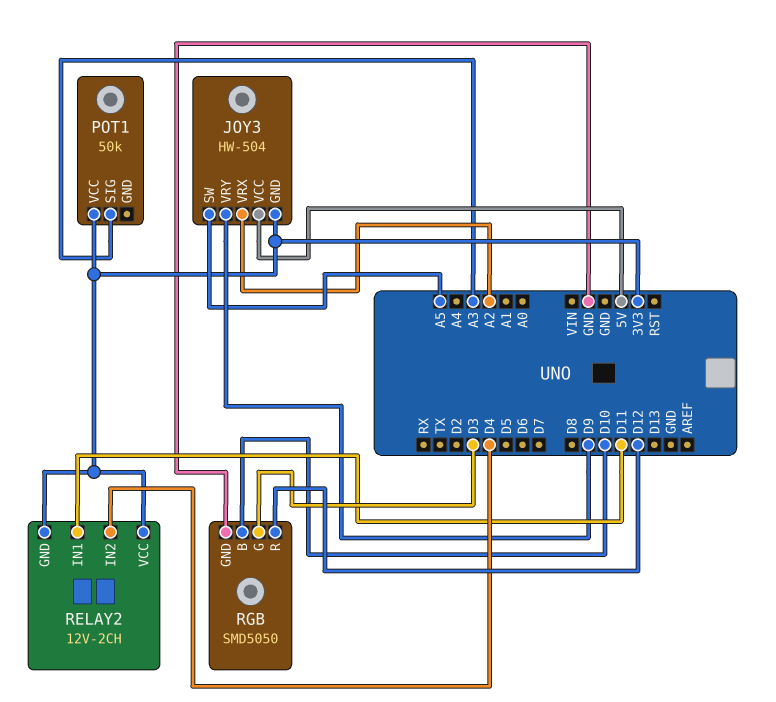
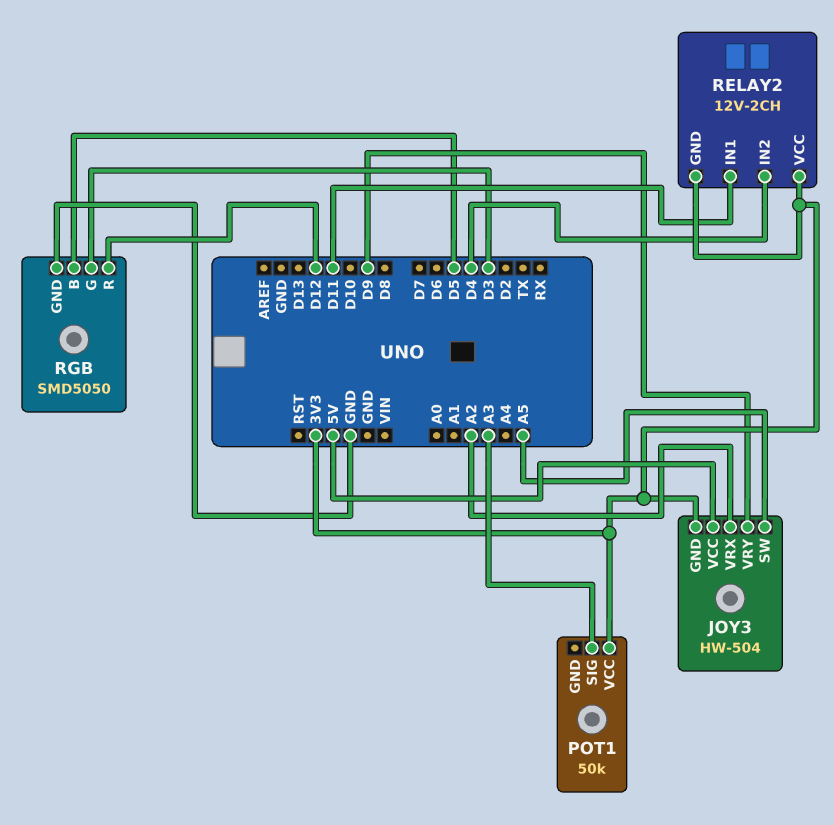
RGB pin B: D10 -> D5

